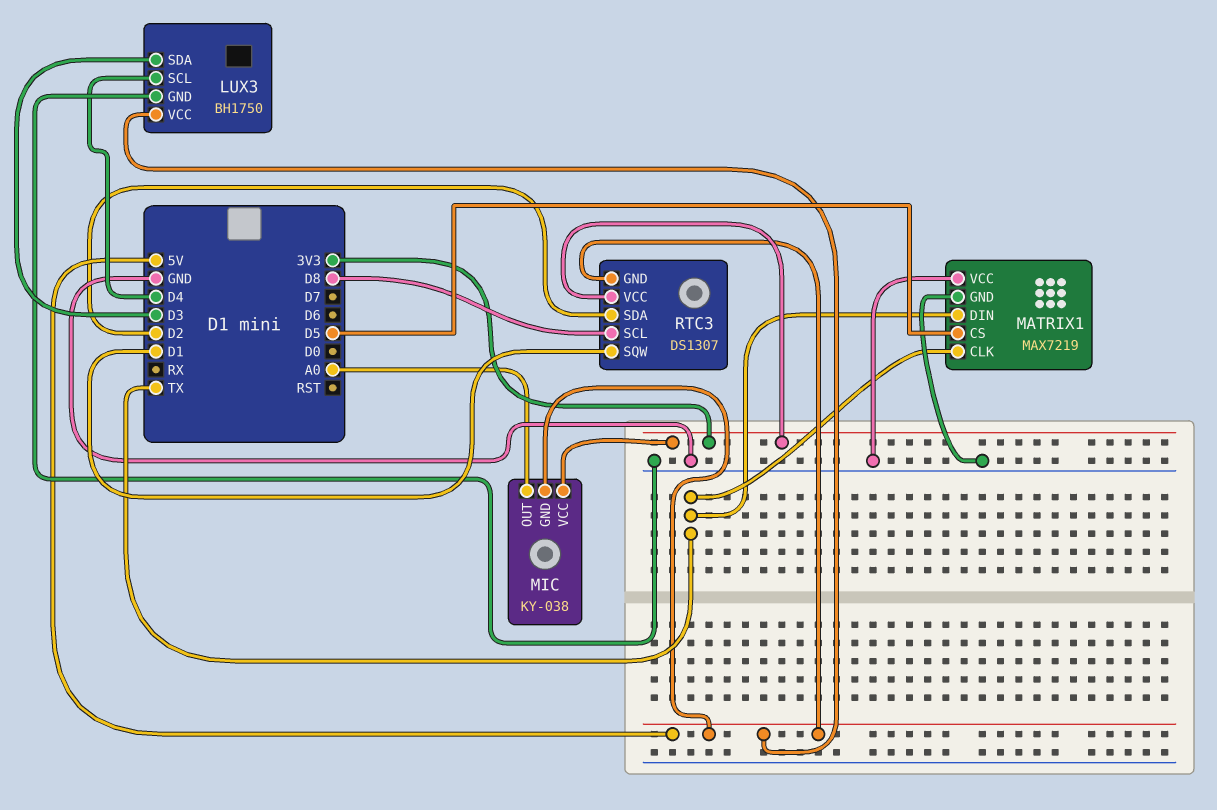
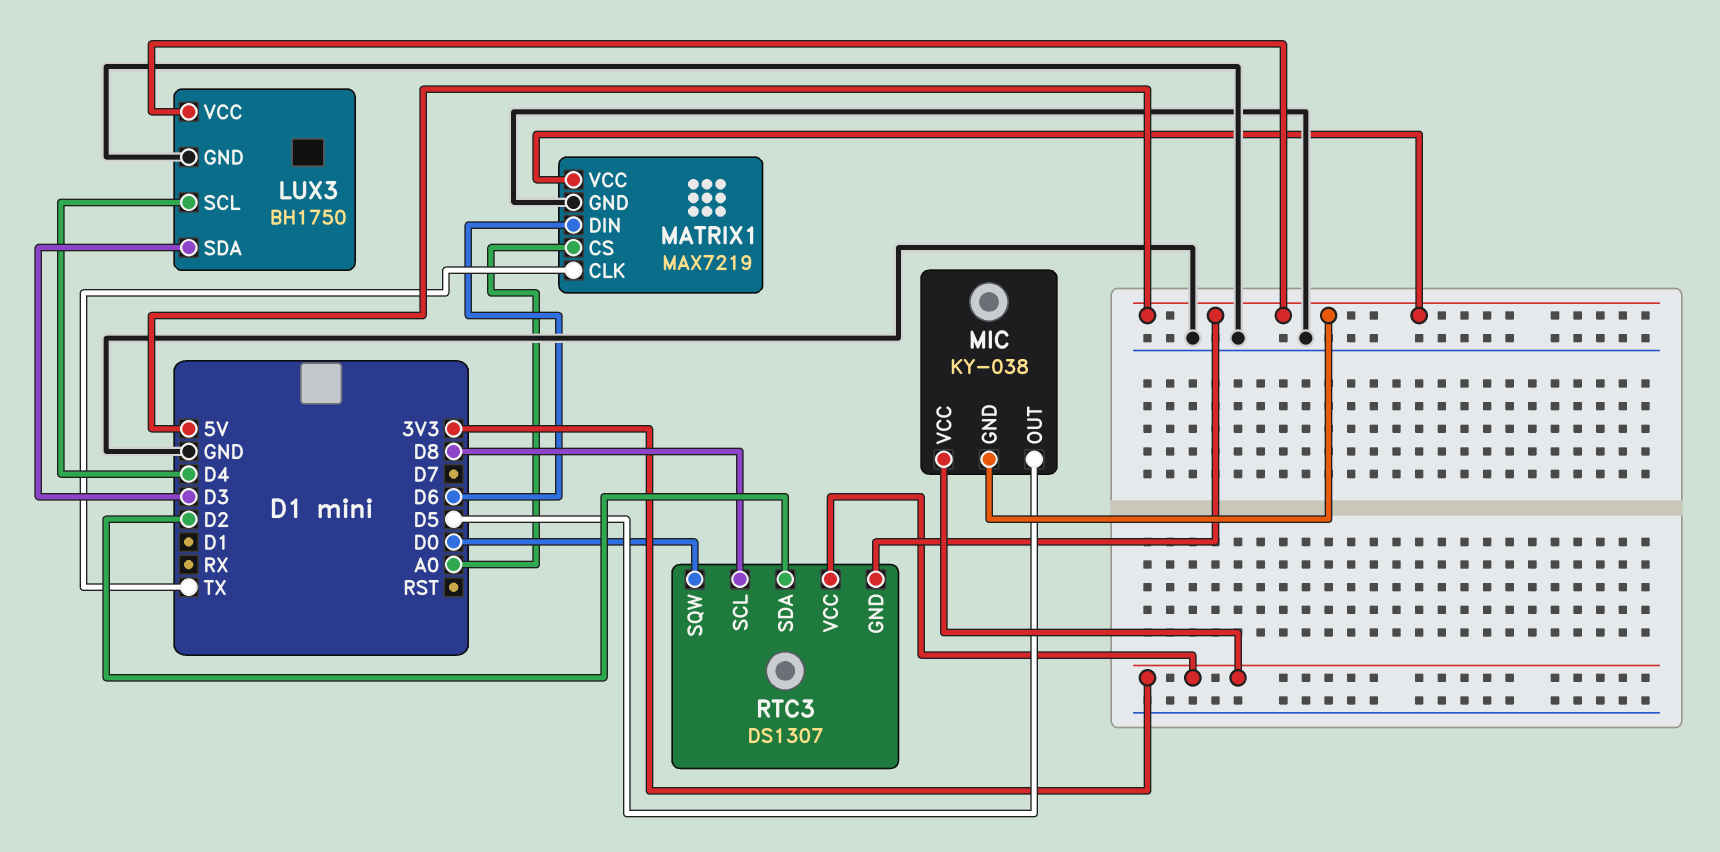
MATRIX1 pin CS: D5 -> A0
MATRIX1 pin DIN: TX -> D6
MATRIX1 pin VCC: GND -> 5V
MIC pin OUT: A0 -> D5
RTC3 pin SQW: D1 -> D0

